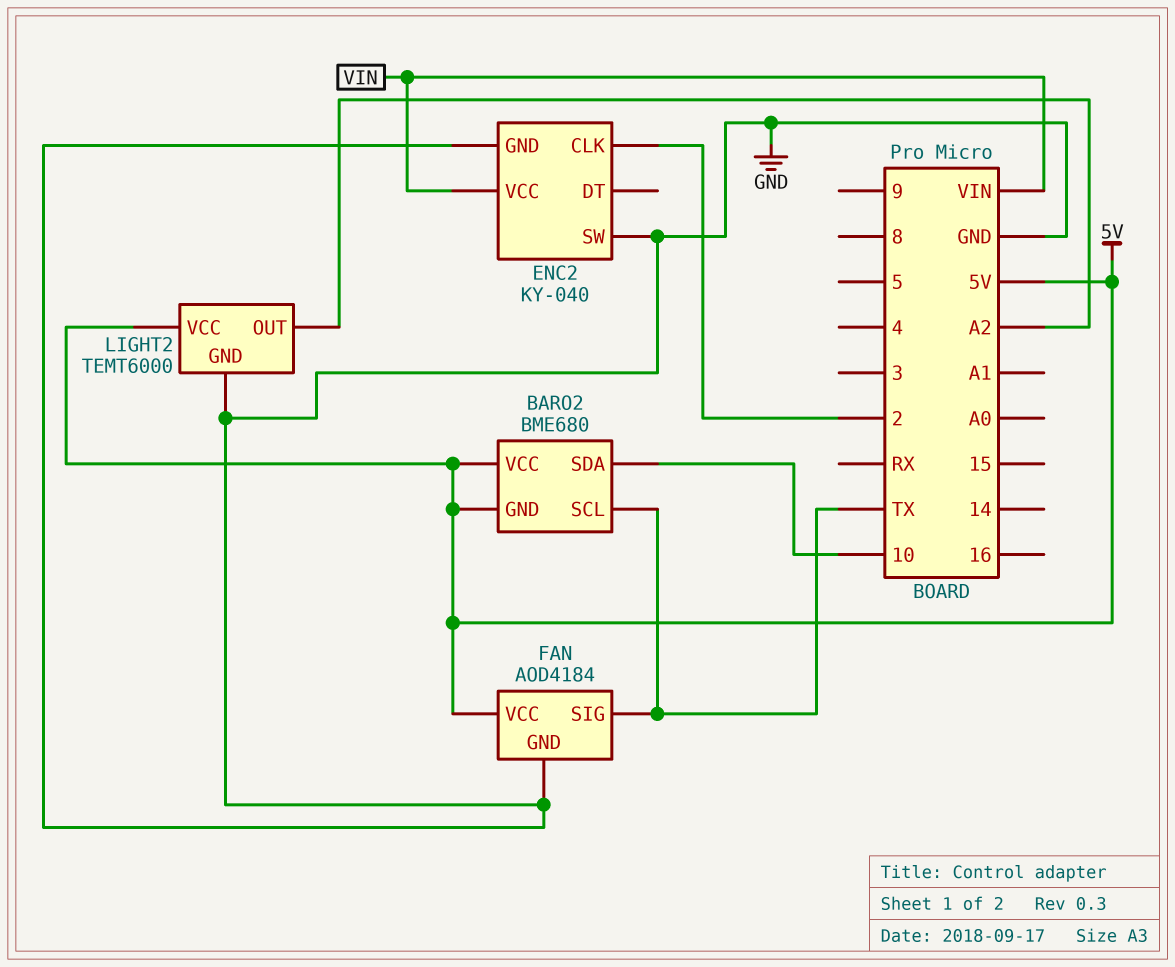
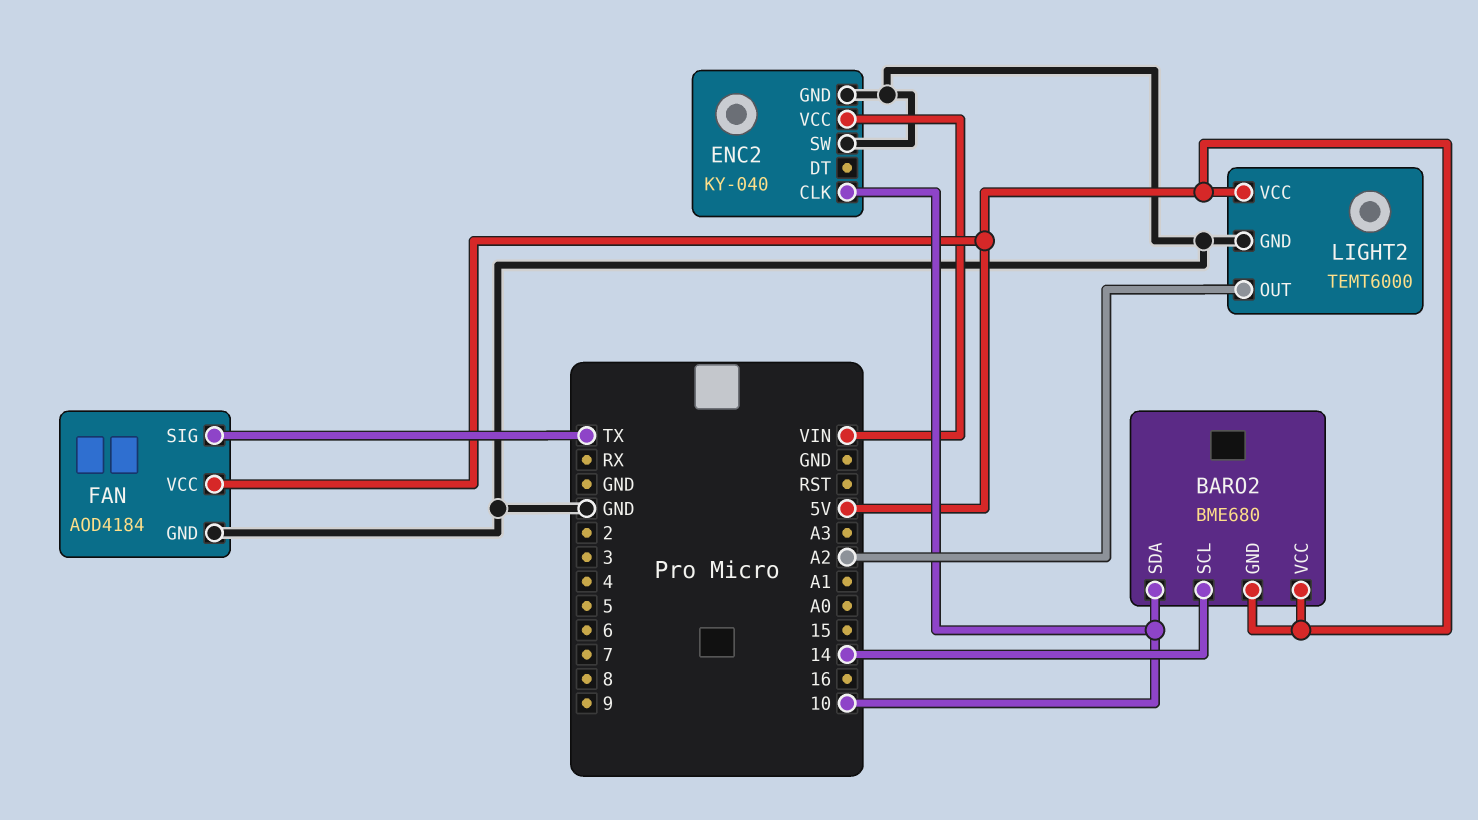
BARO2 pin SCL: TX -> 14
ENC2 pin CLK: 2 -> 10

